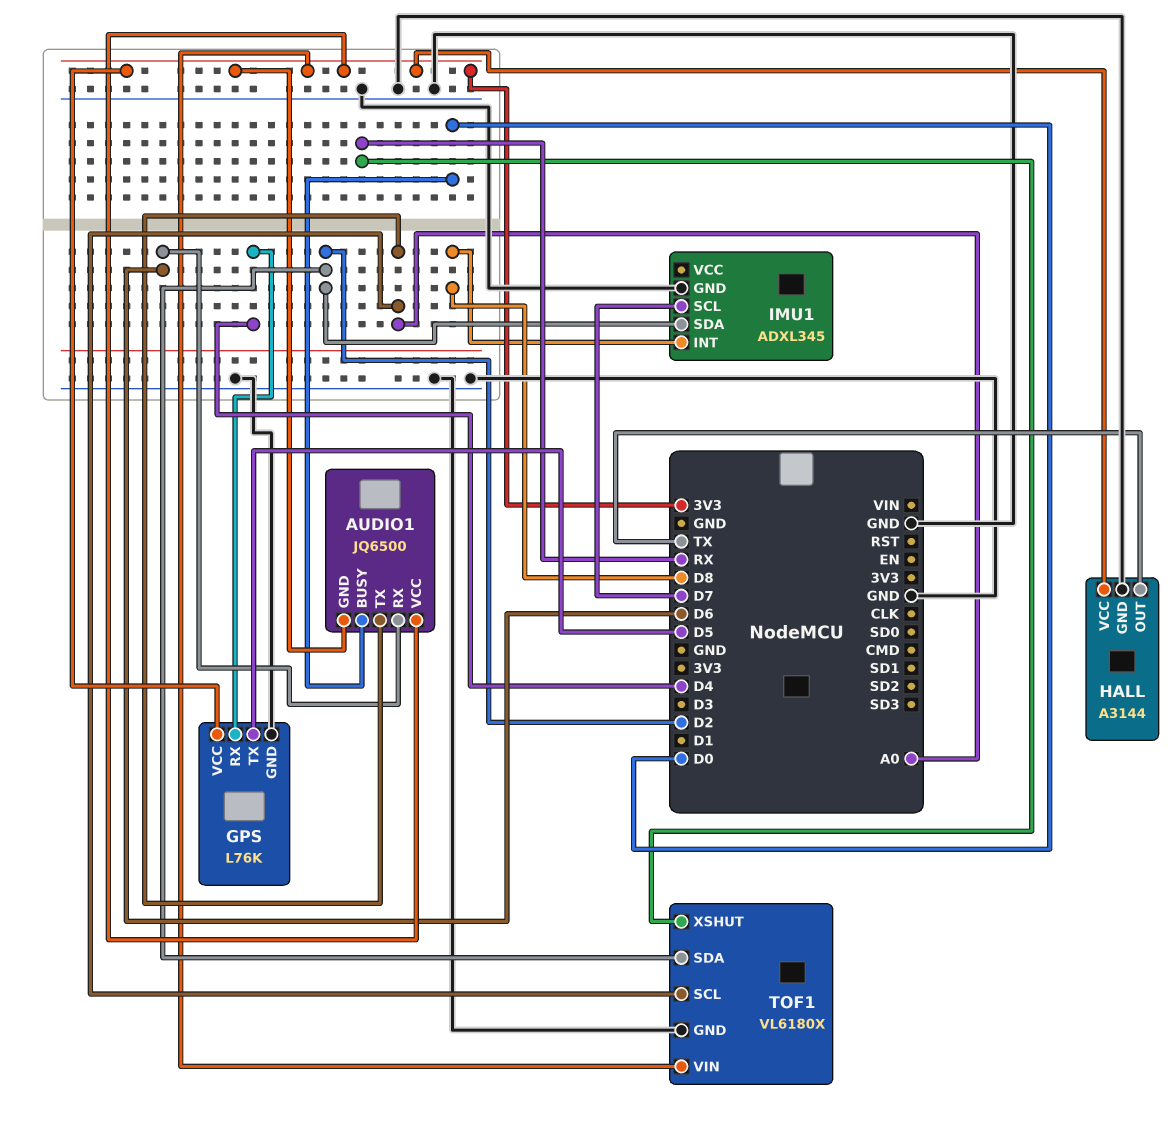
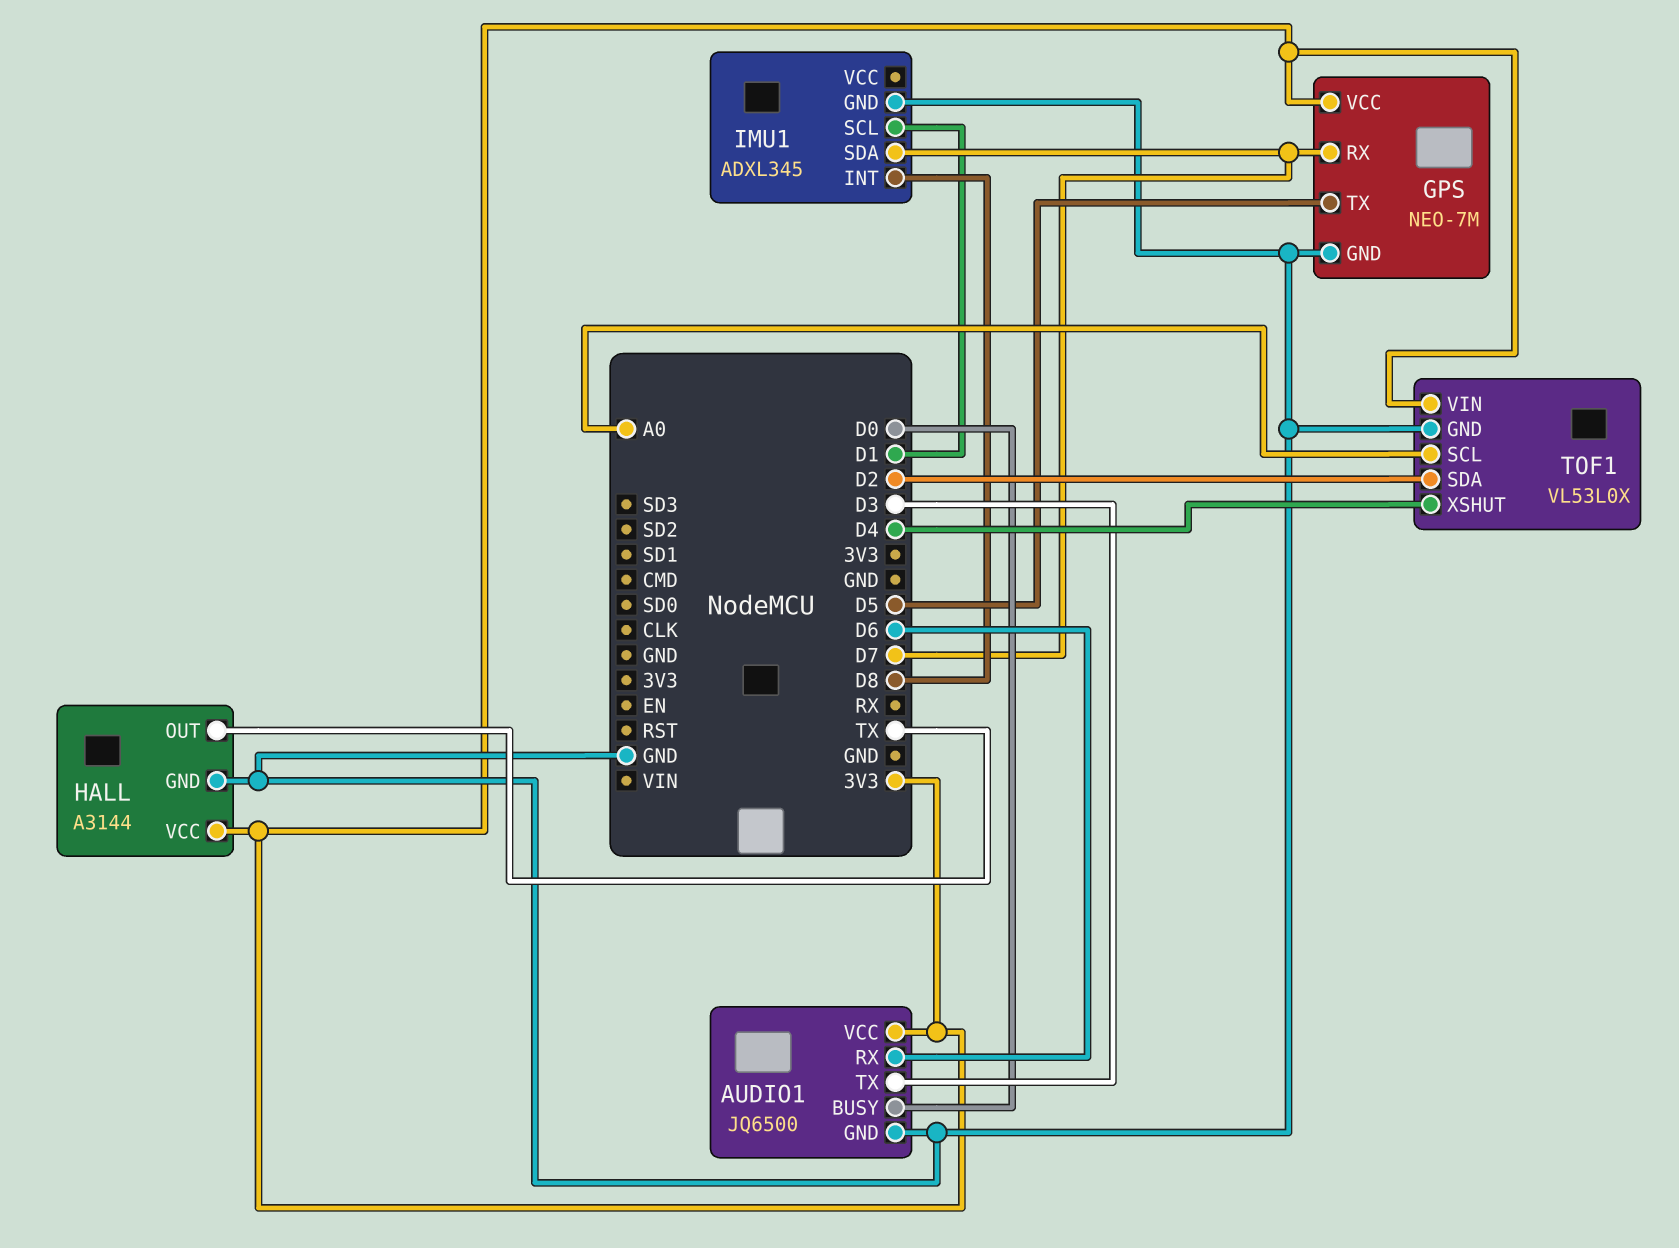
AUDIO1 pin GND: 3V3 -> GND
AUDIO1 pin TX: A0 -> D3
GPS: L76K -> NEO-7M
GPS pin RX: D4 -> D7
IMU1 pin SCL: D7 -> D1
IMU1 pin SDA: D2 -> D7
TOF1: VL6180X -> VL53L0X
TOF1 pin XSHUT: RX -> D4

